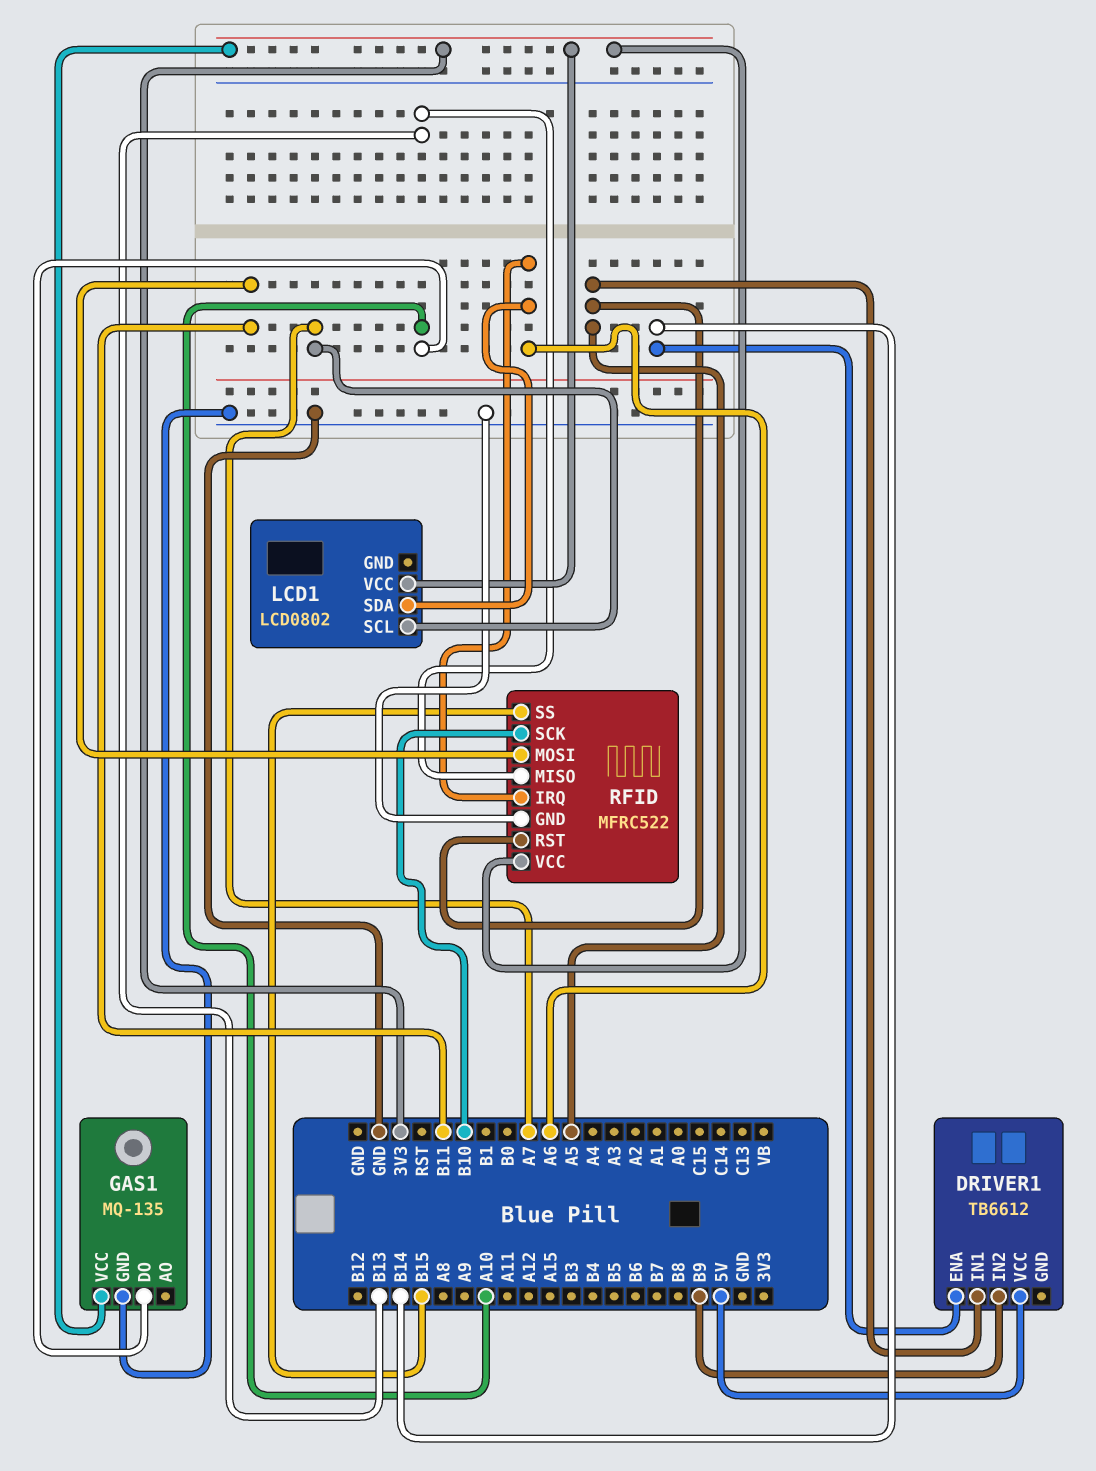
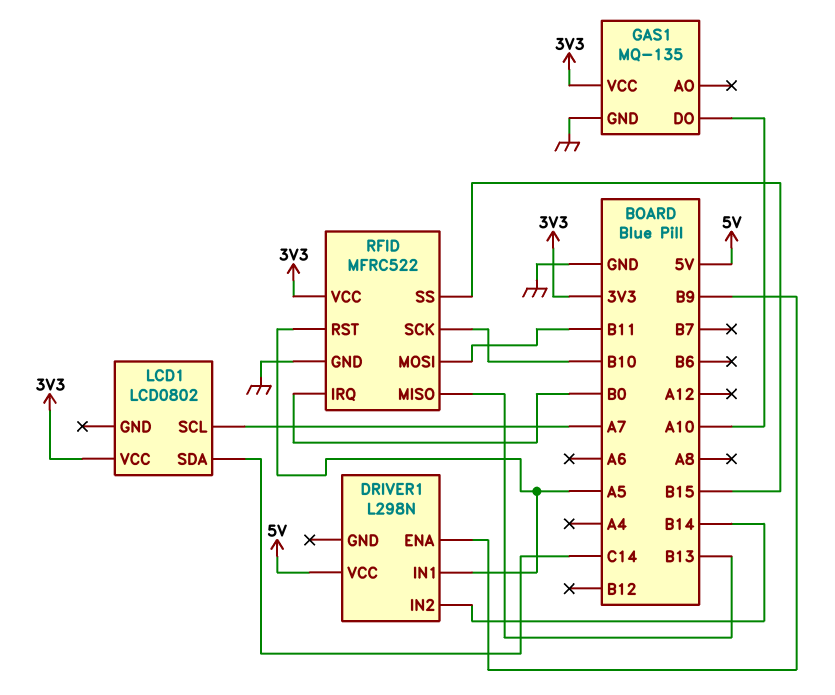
DRIVER1: TB6612 -> L298N
DRIVER1 pin ENA: B14 -> B9
DRIVER1 pin IN2: B9 -> B14
LCD1 pin SDA: A6 -> C14
RFID pin IRQ: A6 -> B0

